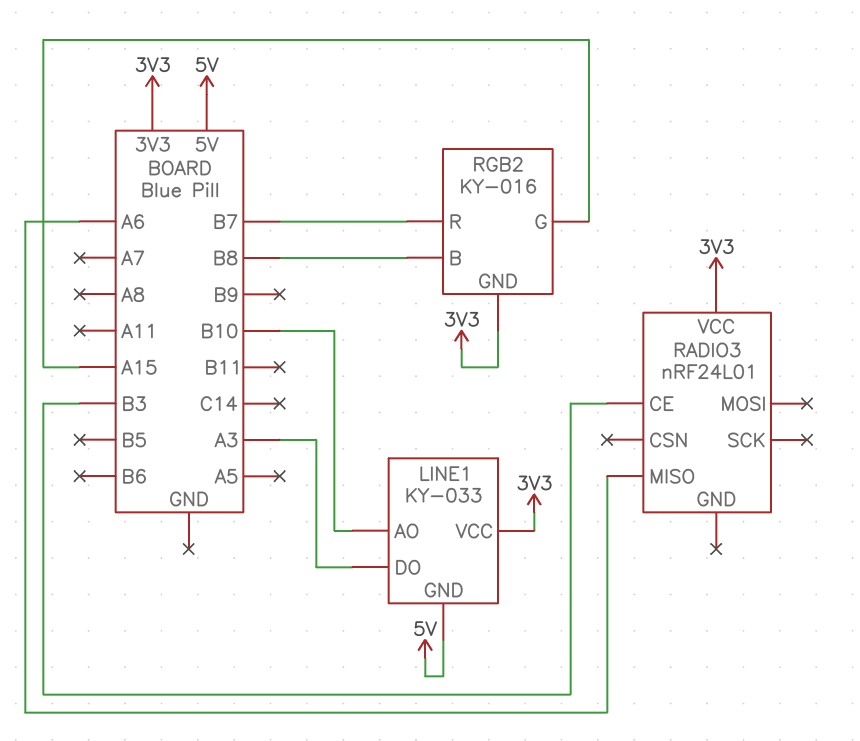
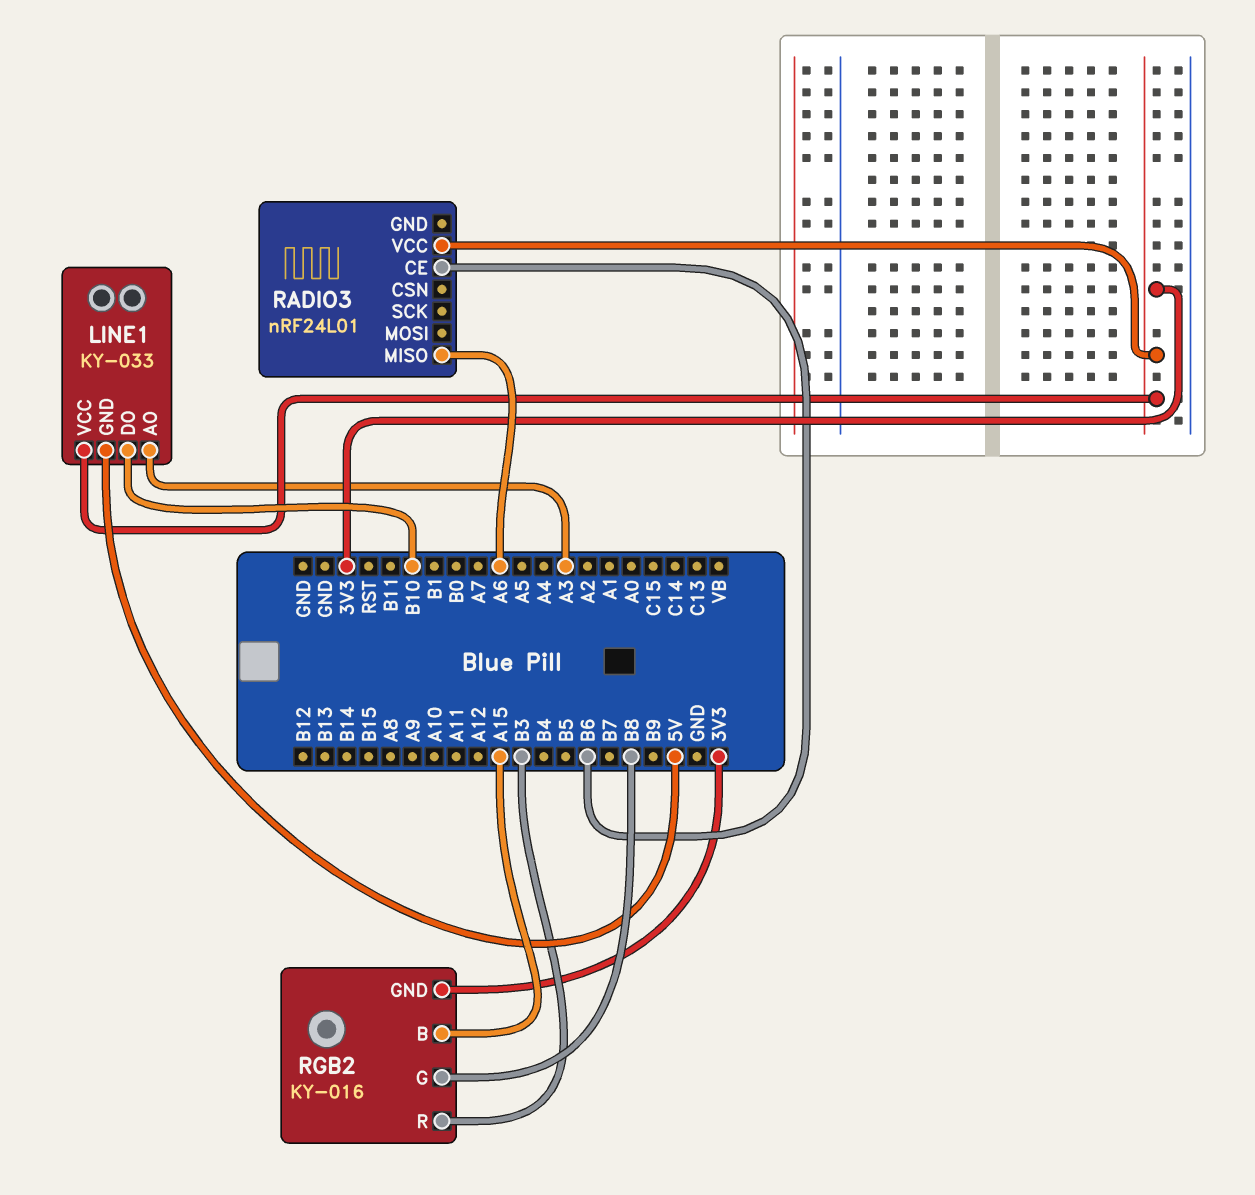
LINE1 pin AO: B10 -> A3
LINE1 pin DO: A3 -> B10
RADIO3 pin CE: B3 -> B6
RGB2 pin B: B8 -> A15
RGB2 pin G: A15 -> B8
RGB2 pin R: B7 -> B3

